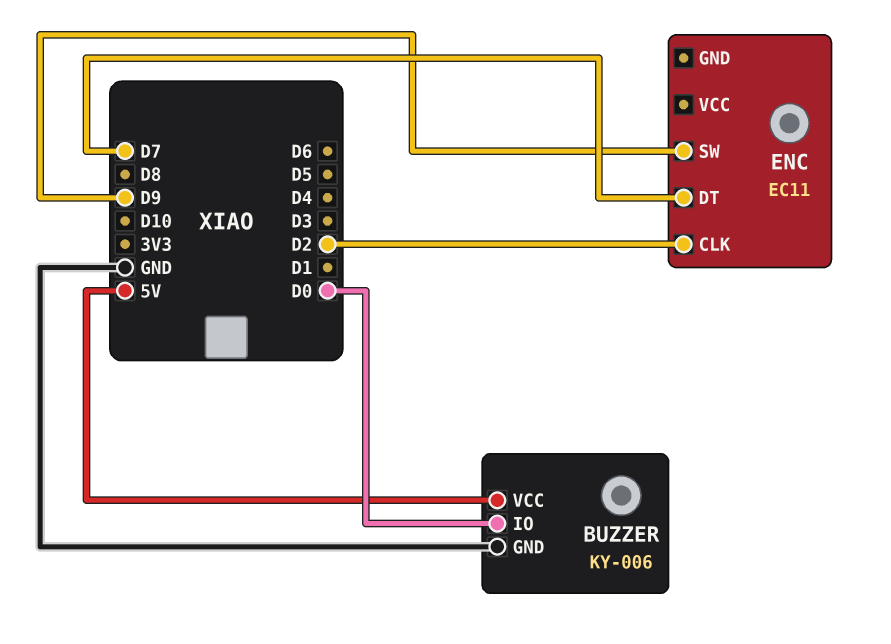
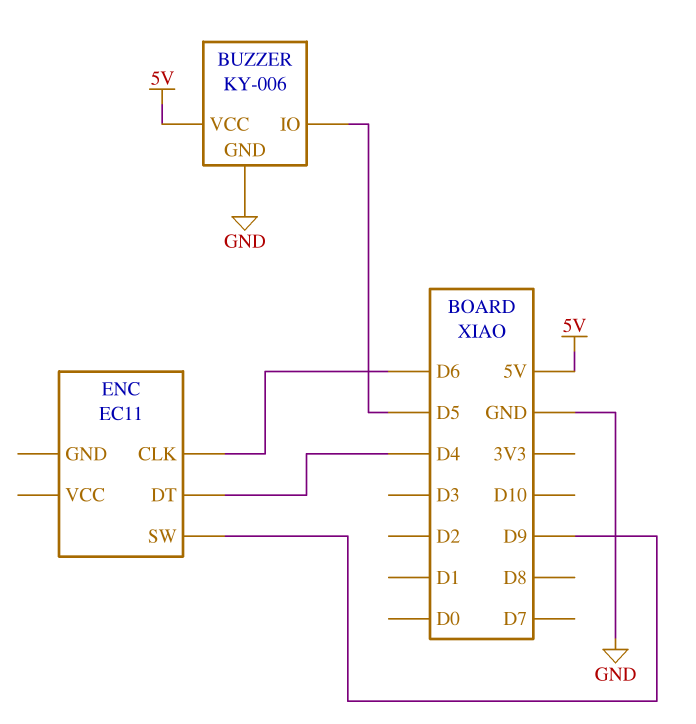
BUZZER pin IO: D0 -> D5
ENC pin CLK: D2 -> D6
ENC pin DT: D7 -> D4

